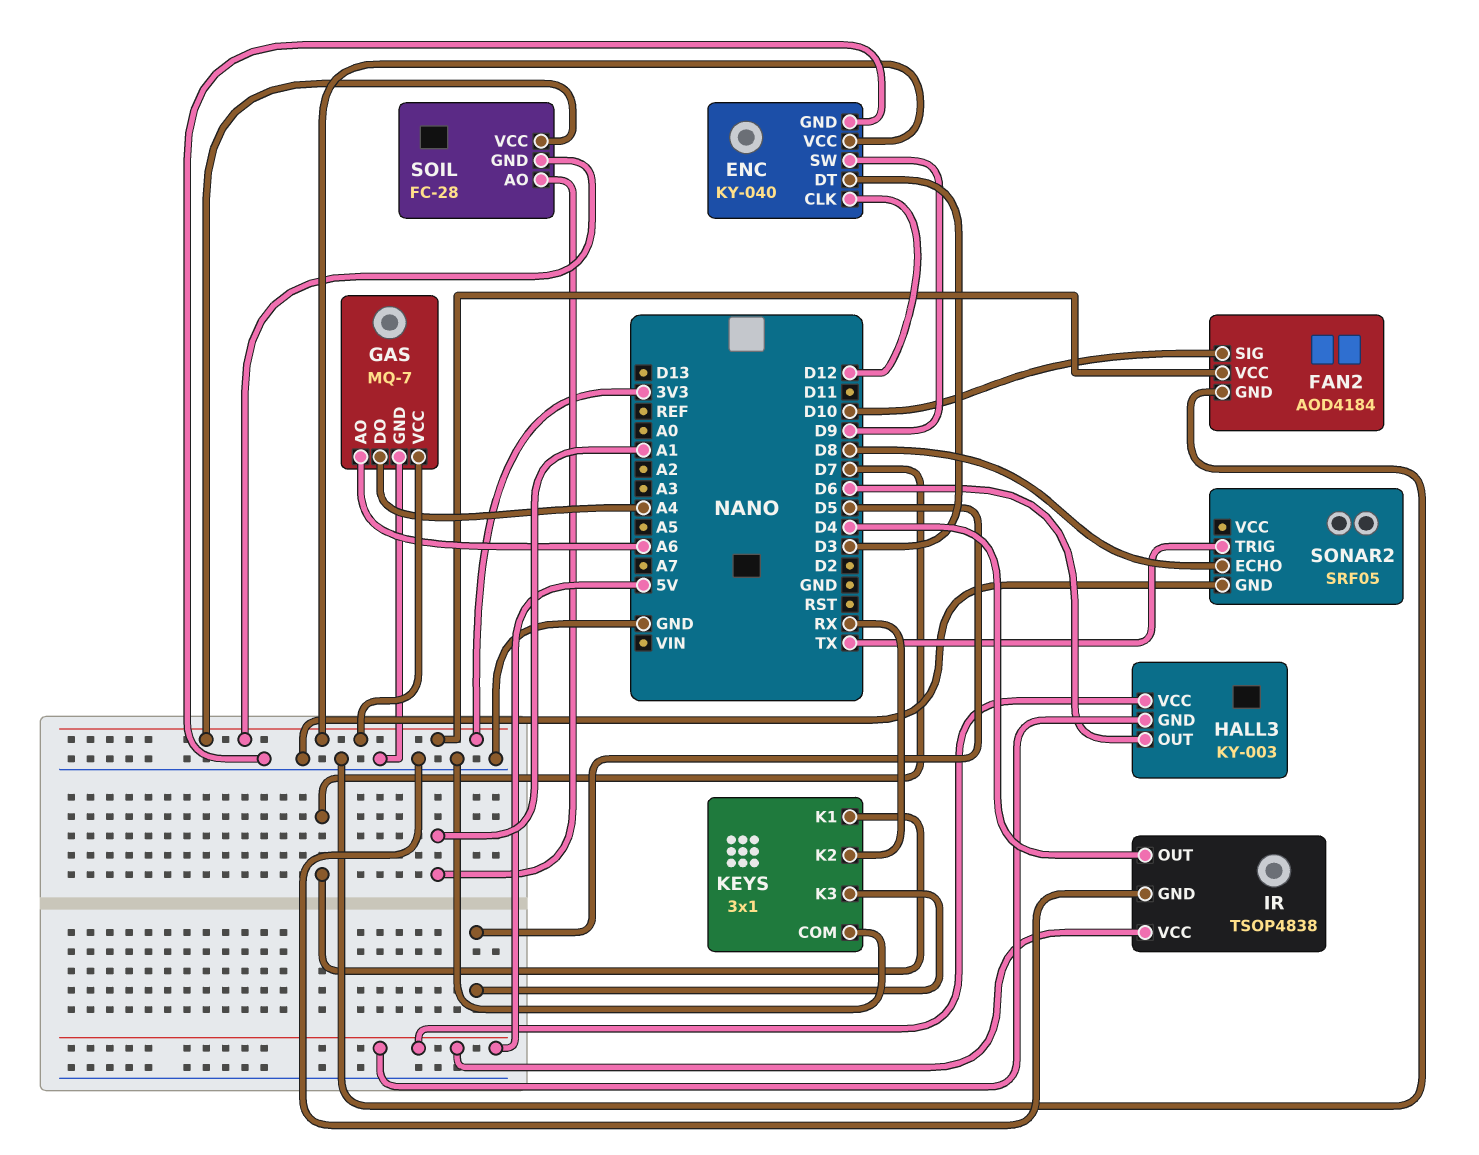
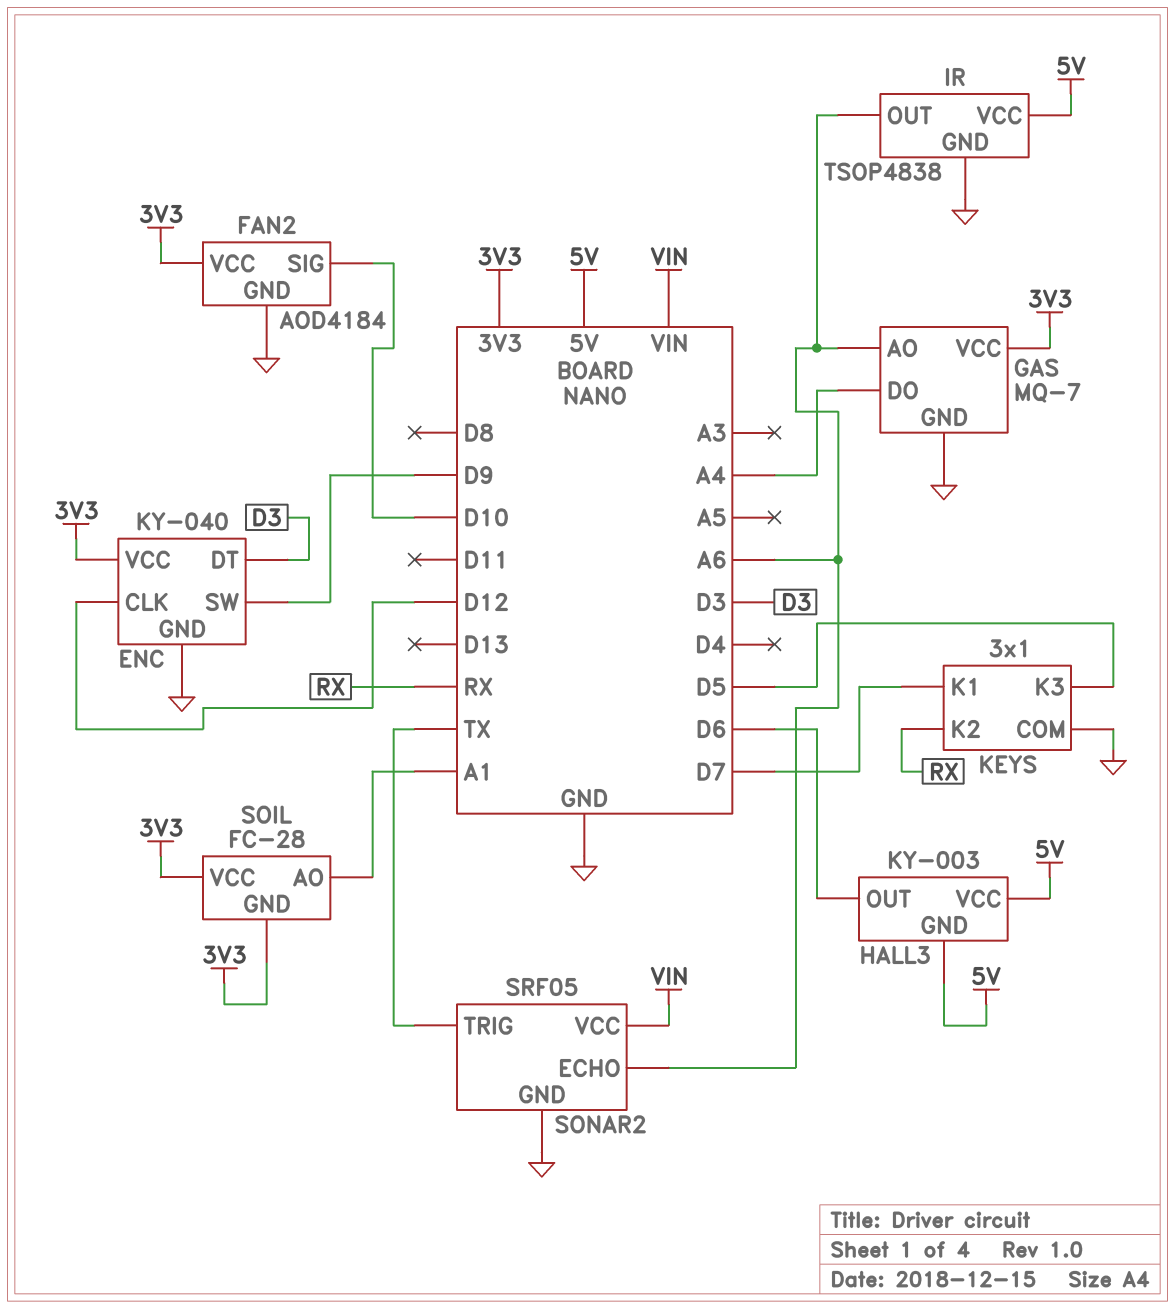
IR pin OUT: D4 -> A6
SONAR2 pin ECHO: D8 -> A6
SONAR2 pin VCC: none -> VIN

